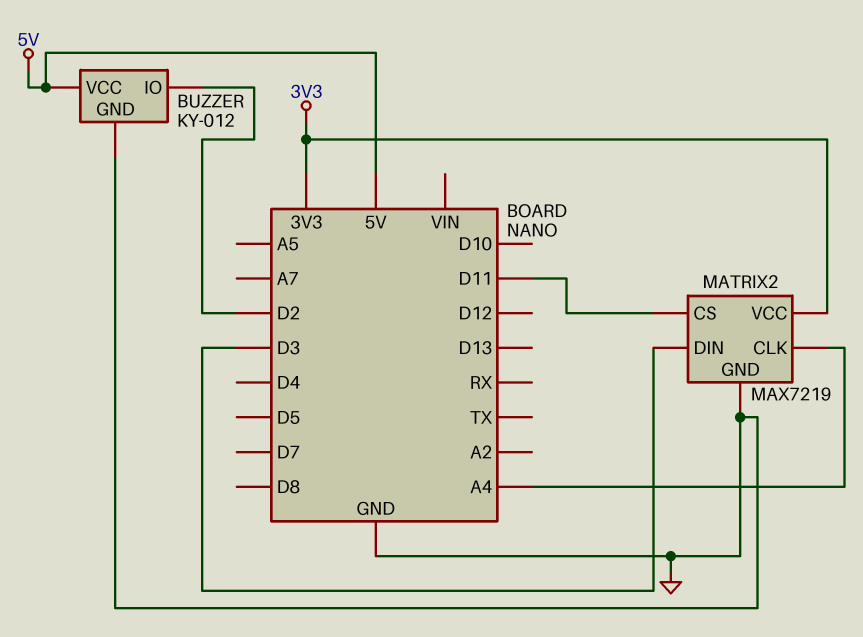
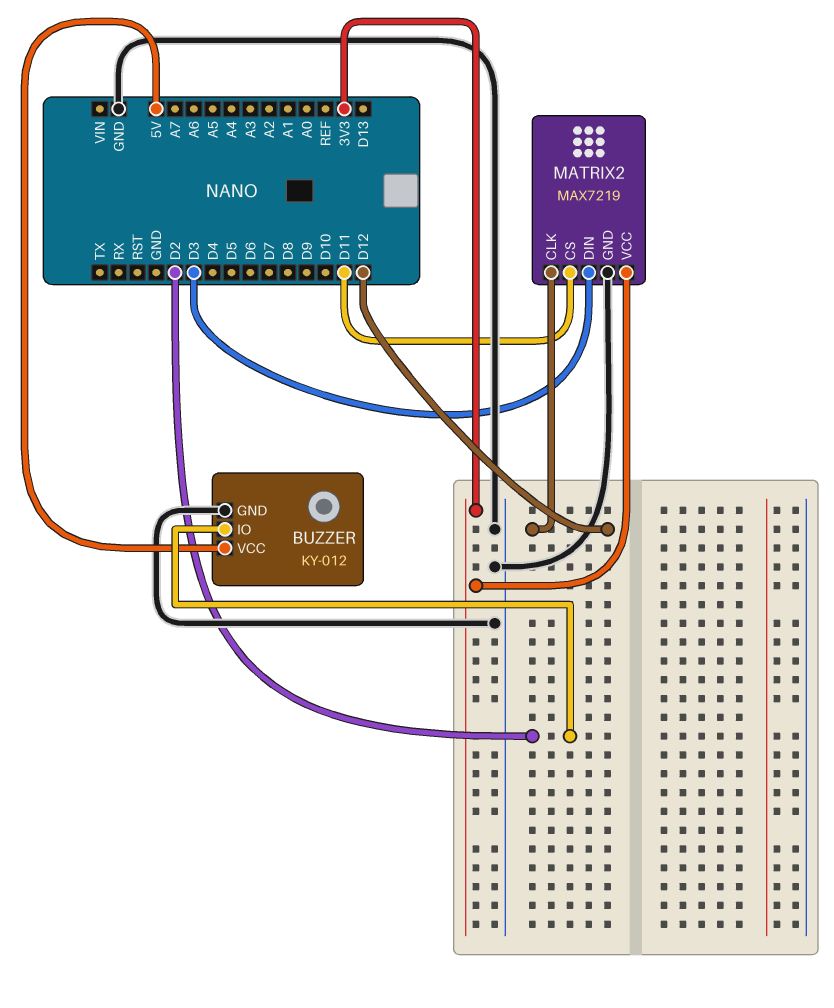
MATRIX2 pin CLK: A4 -> D12

